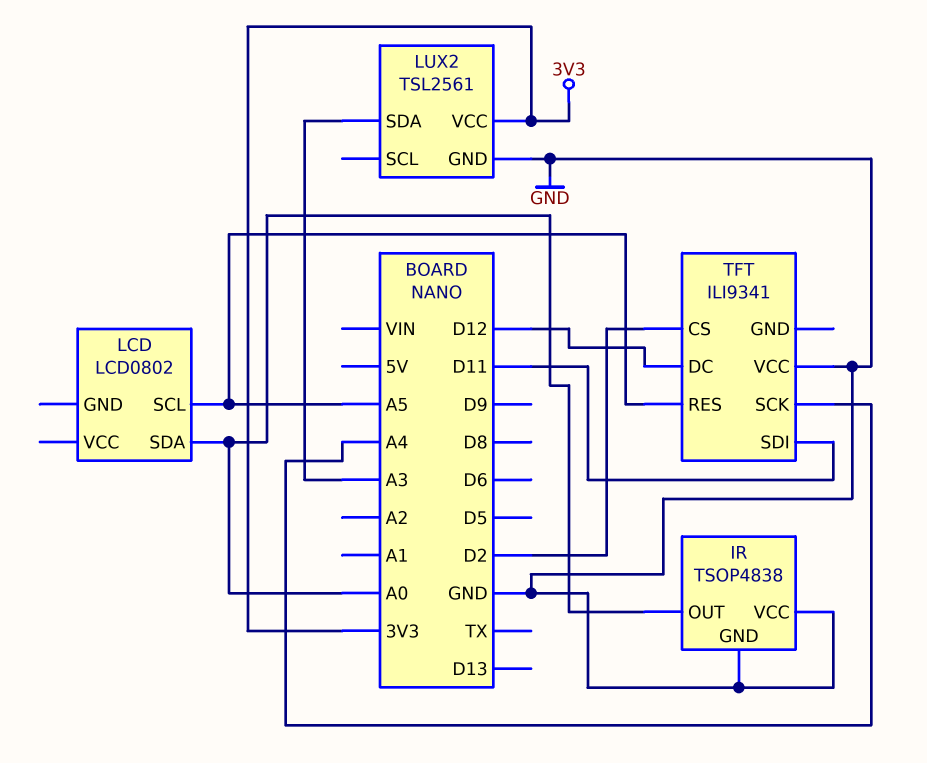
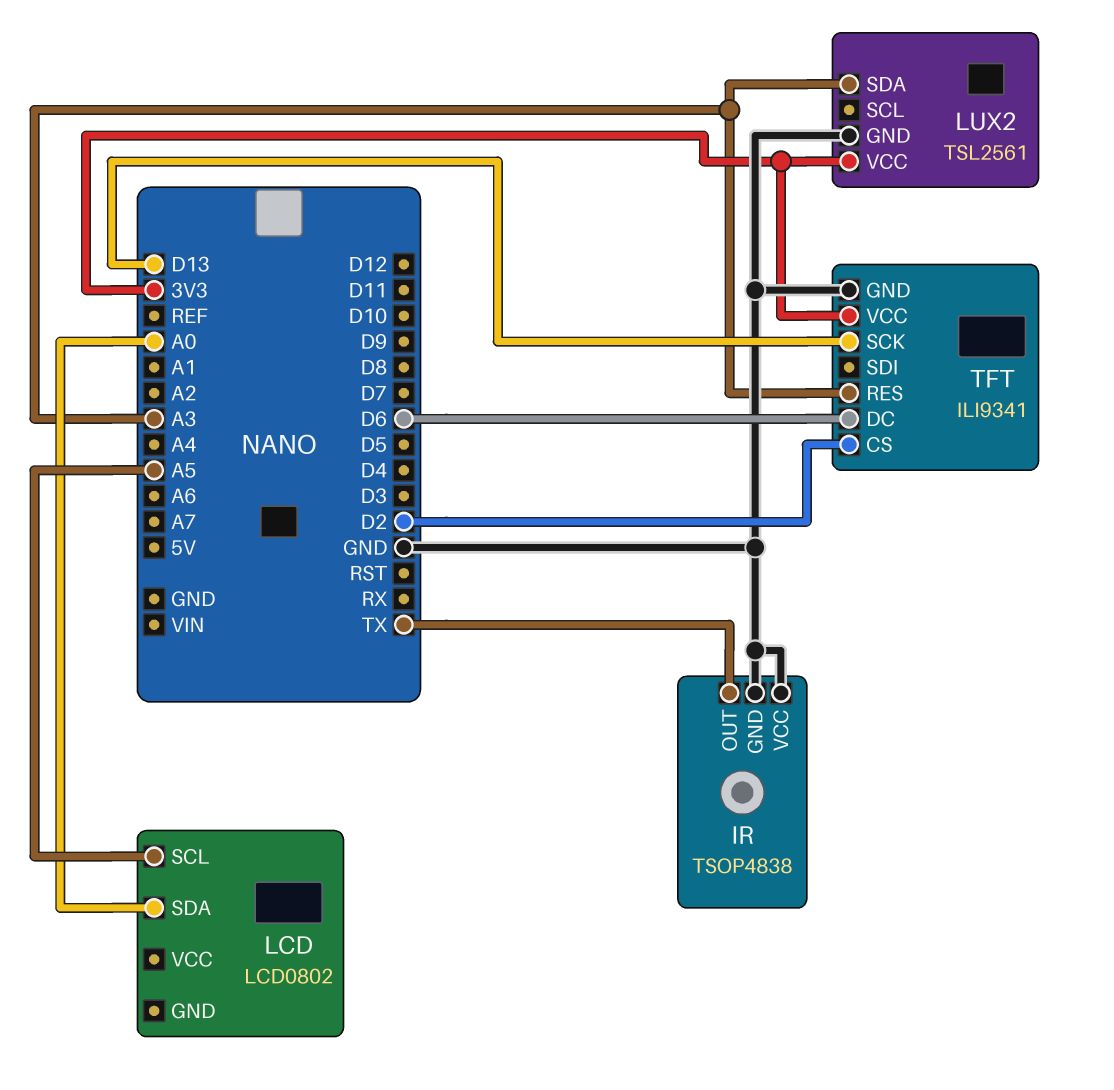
IR pin OUT: A0 -> TX
TFT pin DC: D12 -> D6
TFT pin GND: none -> GND
TFT pin RES: A5 -> A3
TFT pin SCK: A4 -> D13
TFT pin SDI: D11 -> none
TFT pin VCC: GND -> 3V3

